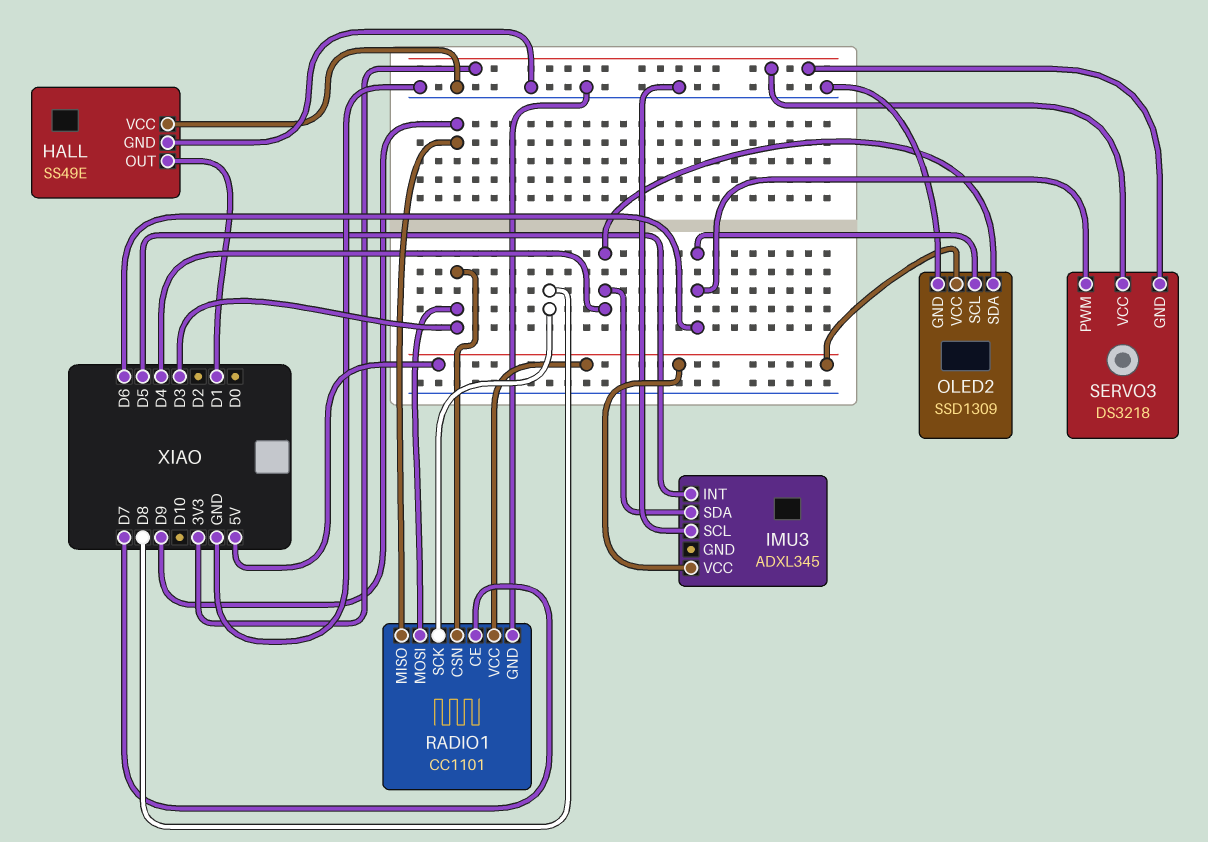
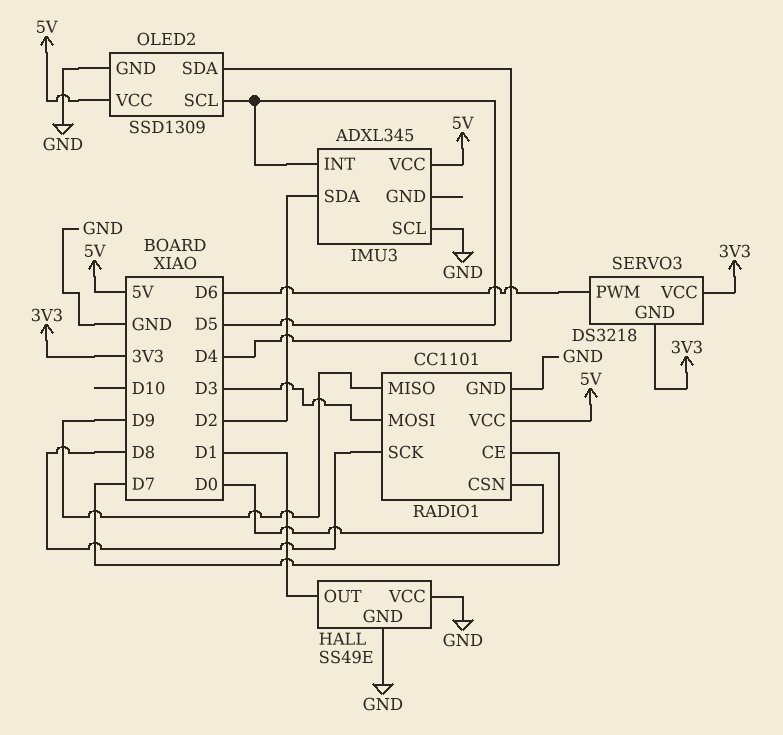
IMU3 pin SDA: D4 -> D2
OLED2 pin SCL: D6 -> D5
RADIO1 pin CSN: D3 -> D0

